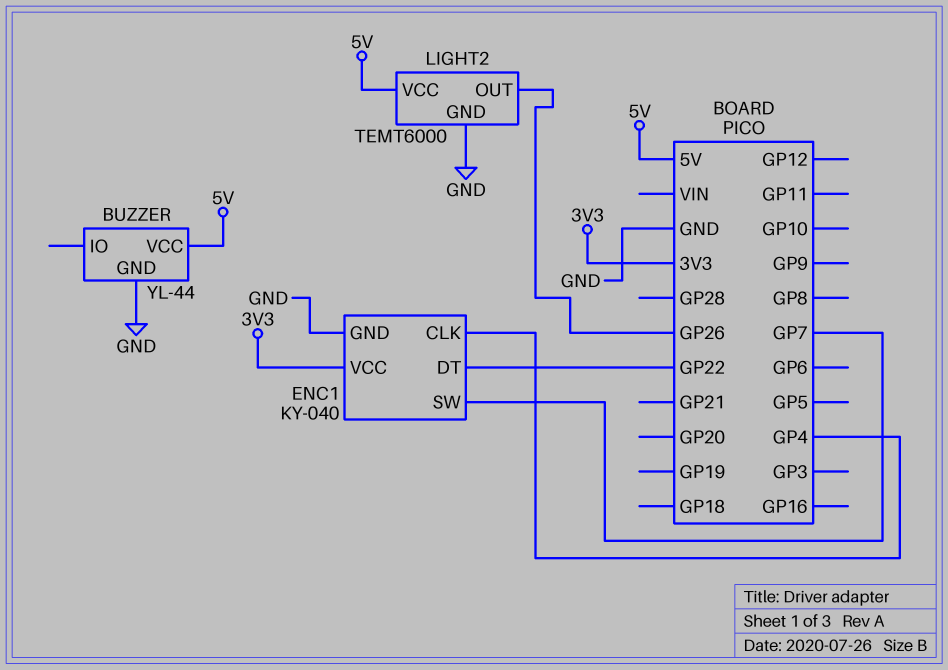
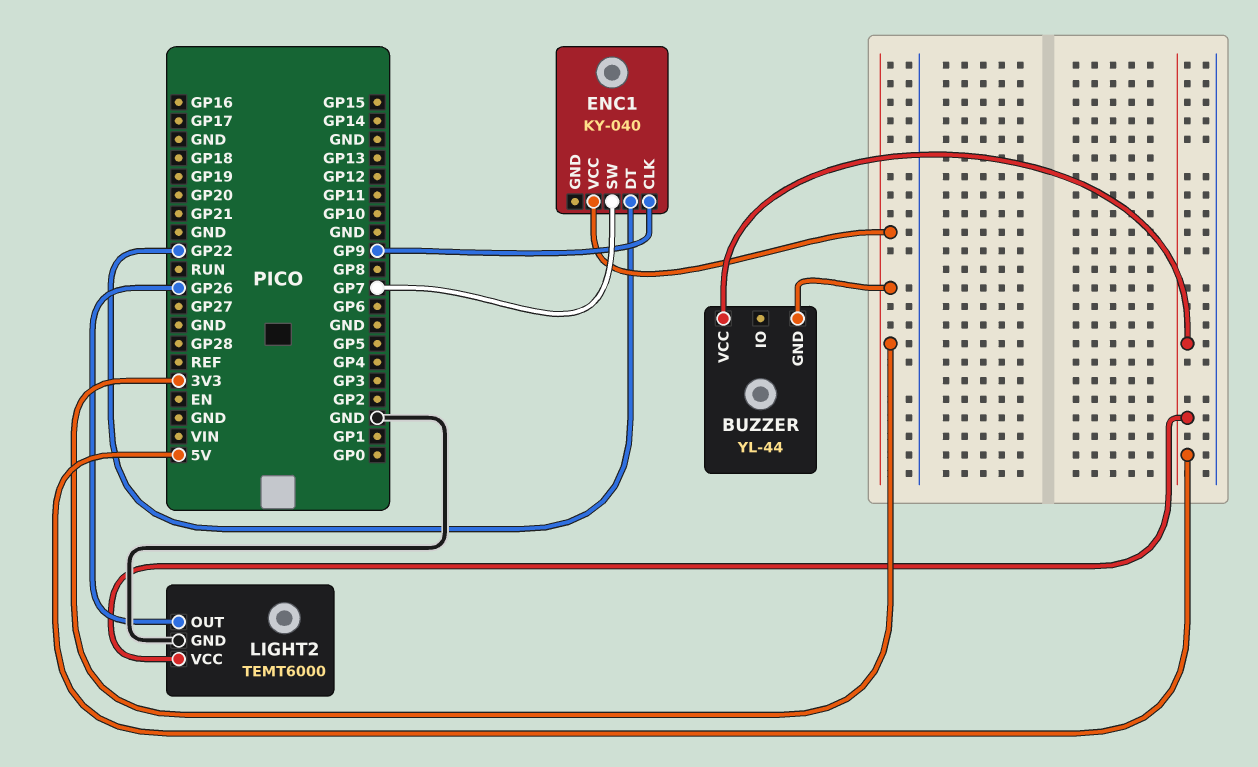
BUZZER pin GND: GND -> 3V3
ENC1 pin CLK: GP4 -> GP9
ENC1 pin GND: GND -> none

